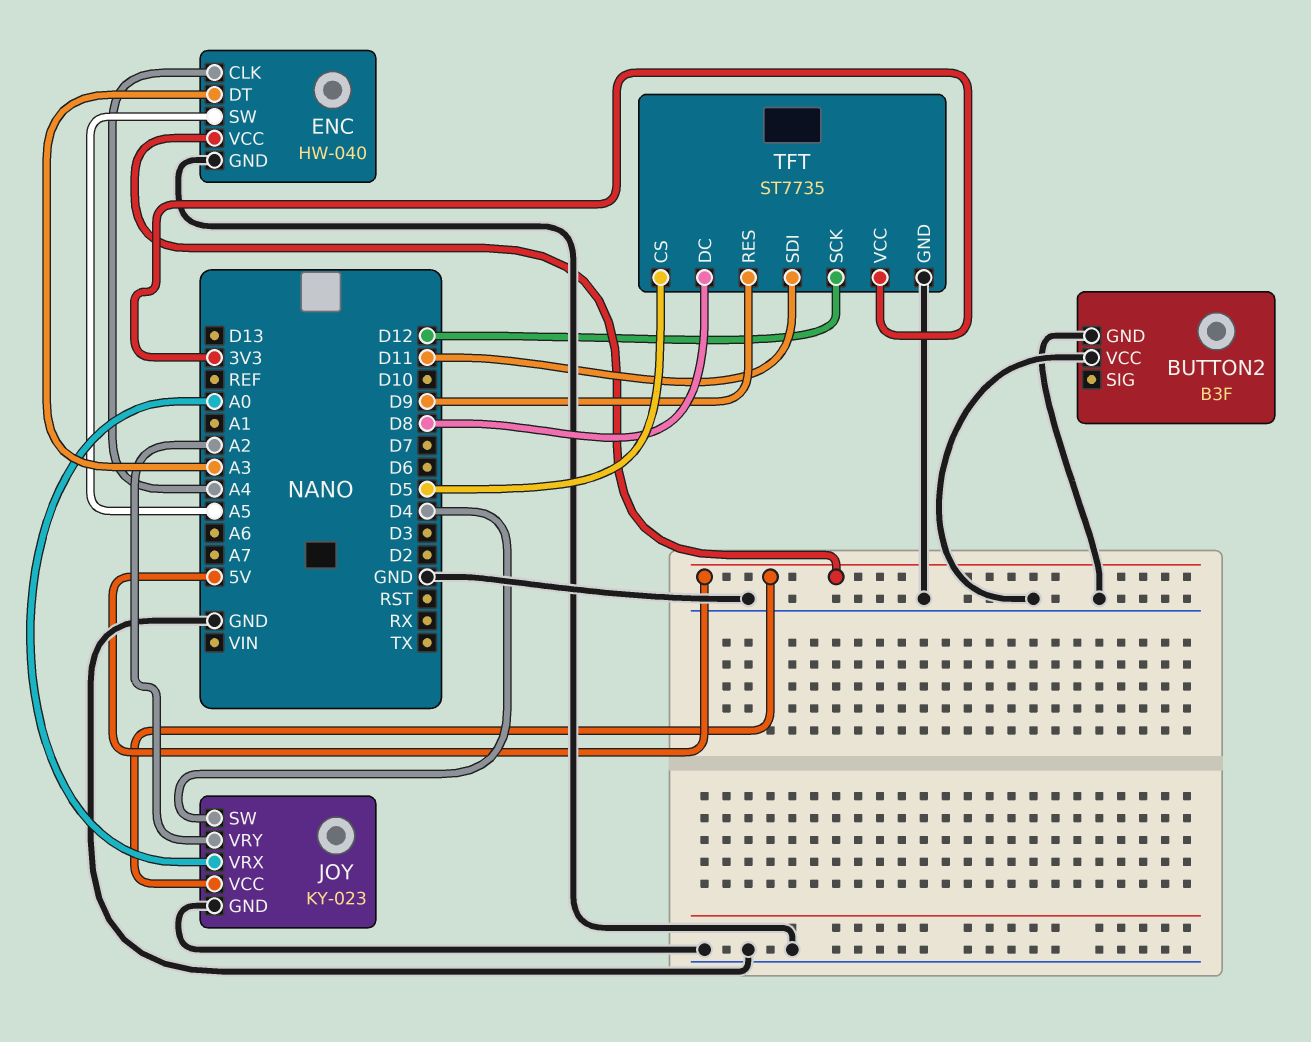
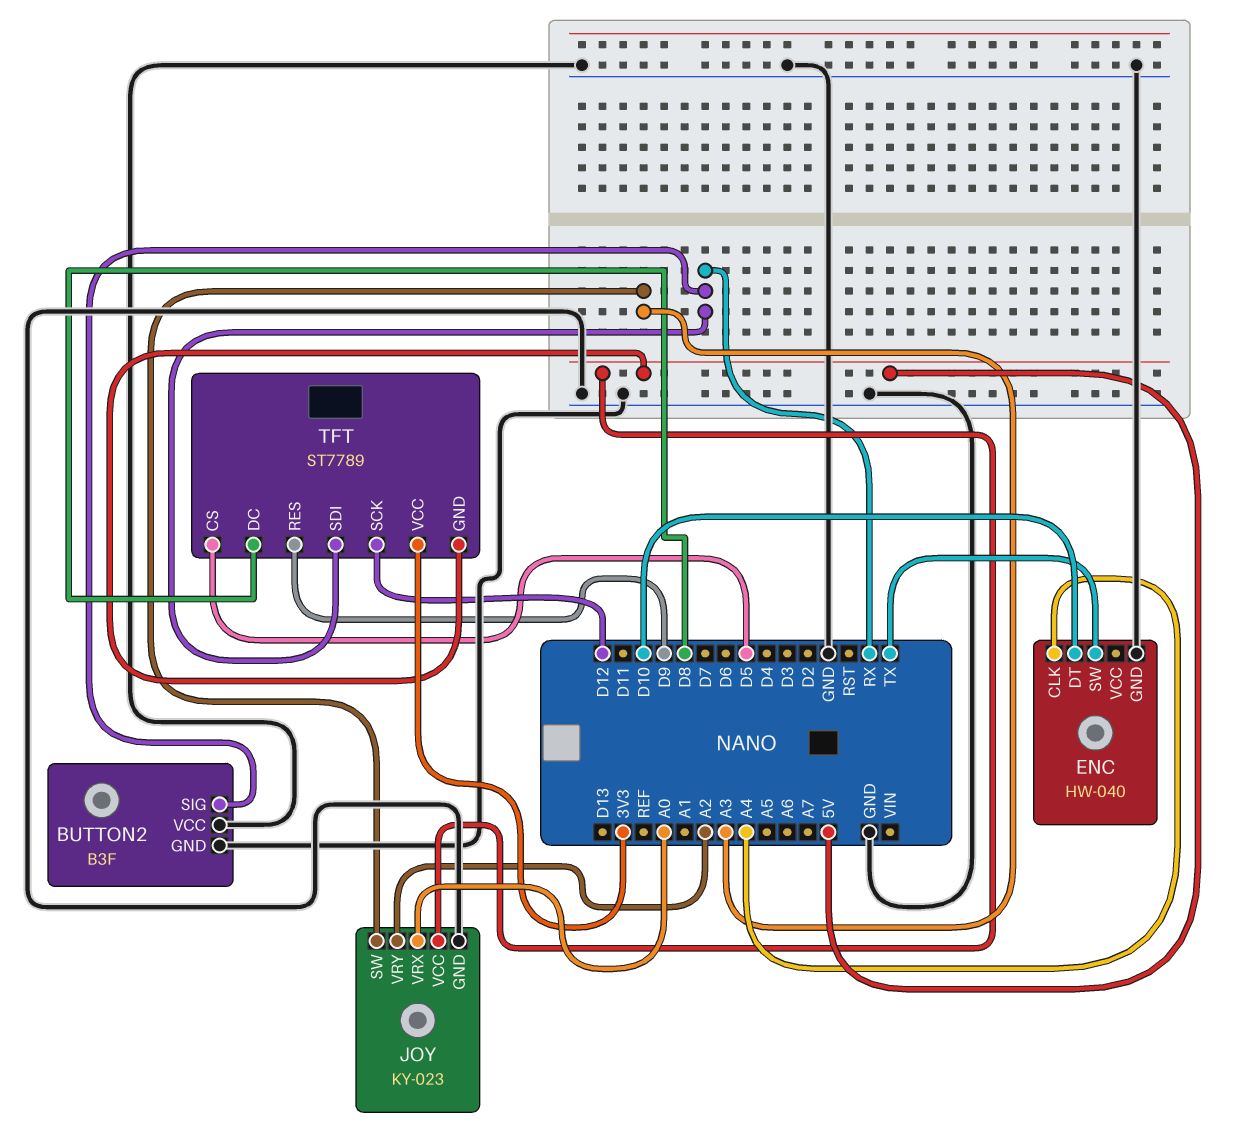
BUTTON2 pin SIG: none -> RX
ENC pin DT: A3 -> D10
ENC pin SW: A5 -> TX
ENC pin VCC: 5V -> none
JOY pin SW: D4 -> A3
TFT: ST7735 -> ST7789
TFT pin GND: GND -> 5V
TFT pin SDI: D11 -> RX

